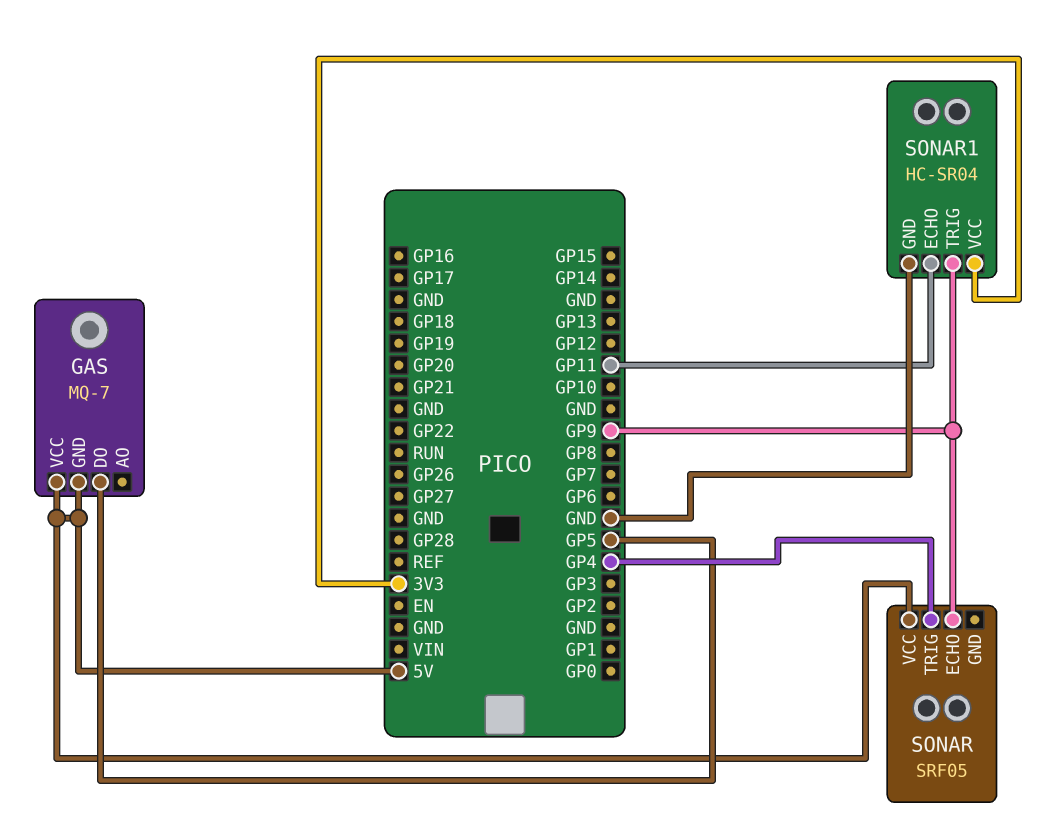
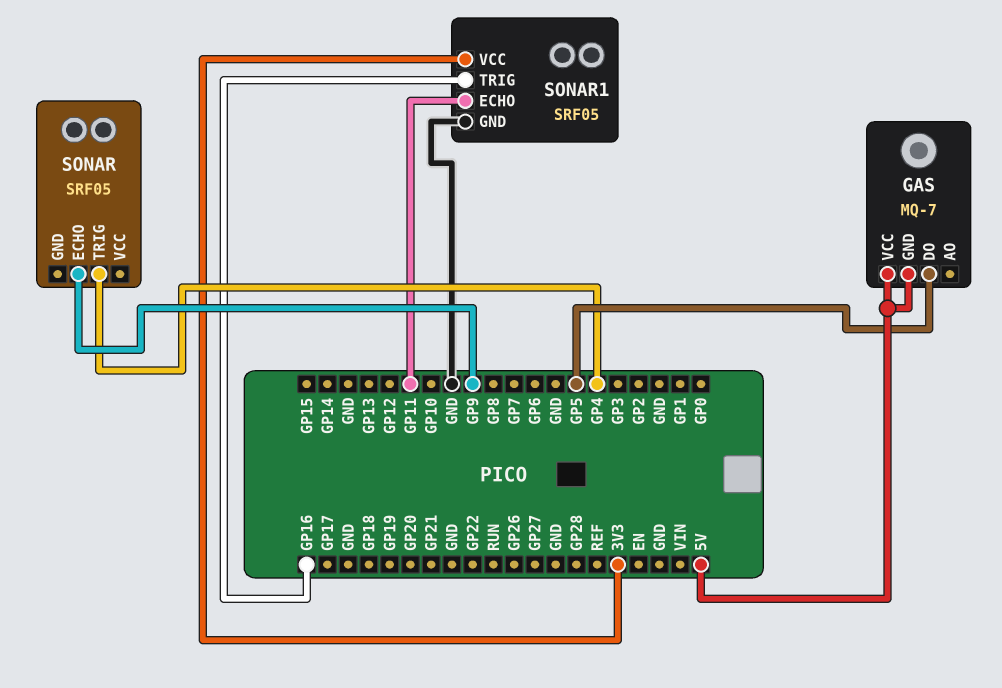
SONAR pin VCC: 5V -> none
SONAR1: HC-SR04 -> SRF05
SONAR1 pin TRIG: GP9 -> GP16

